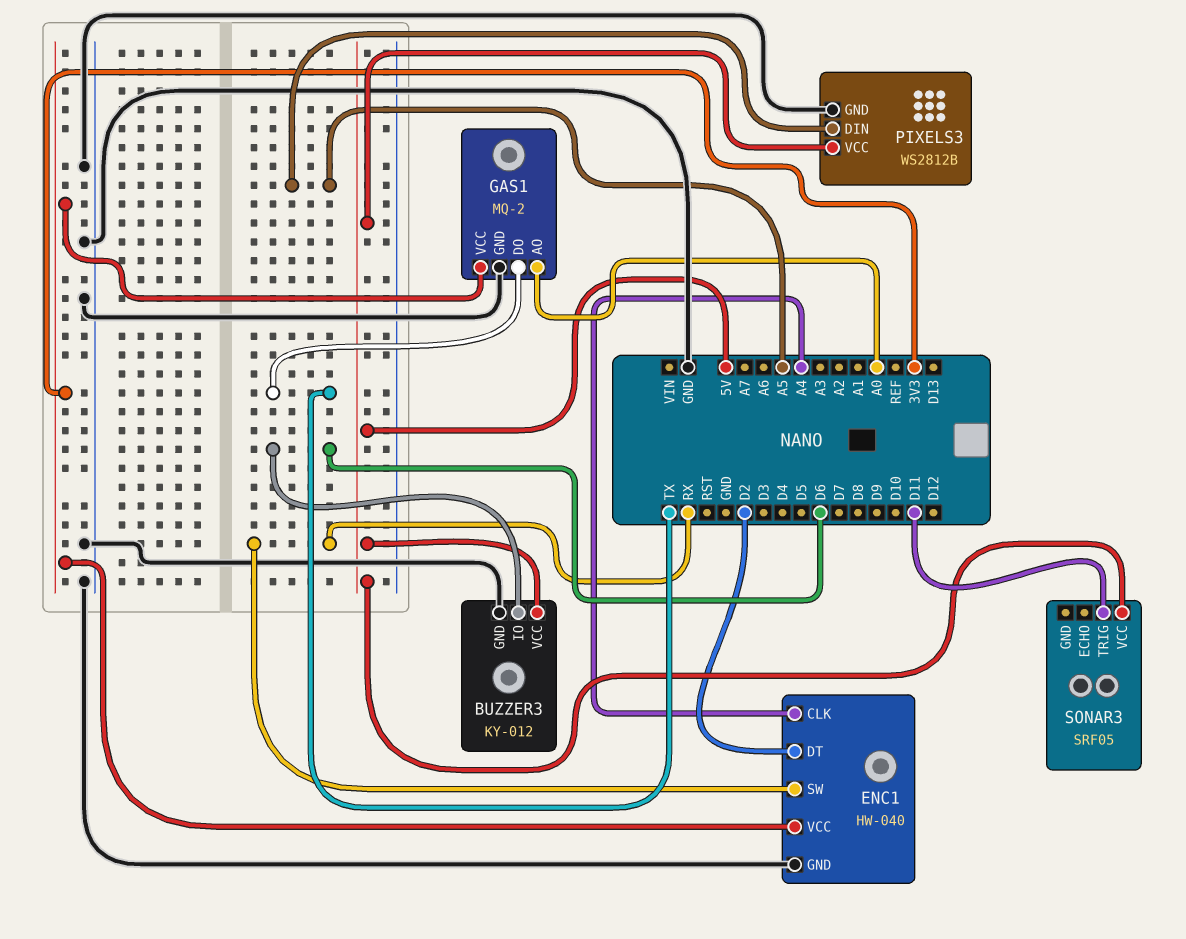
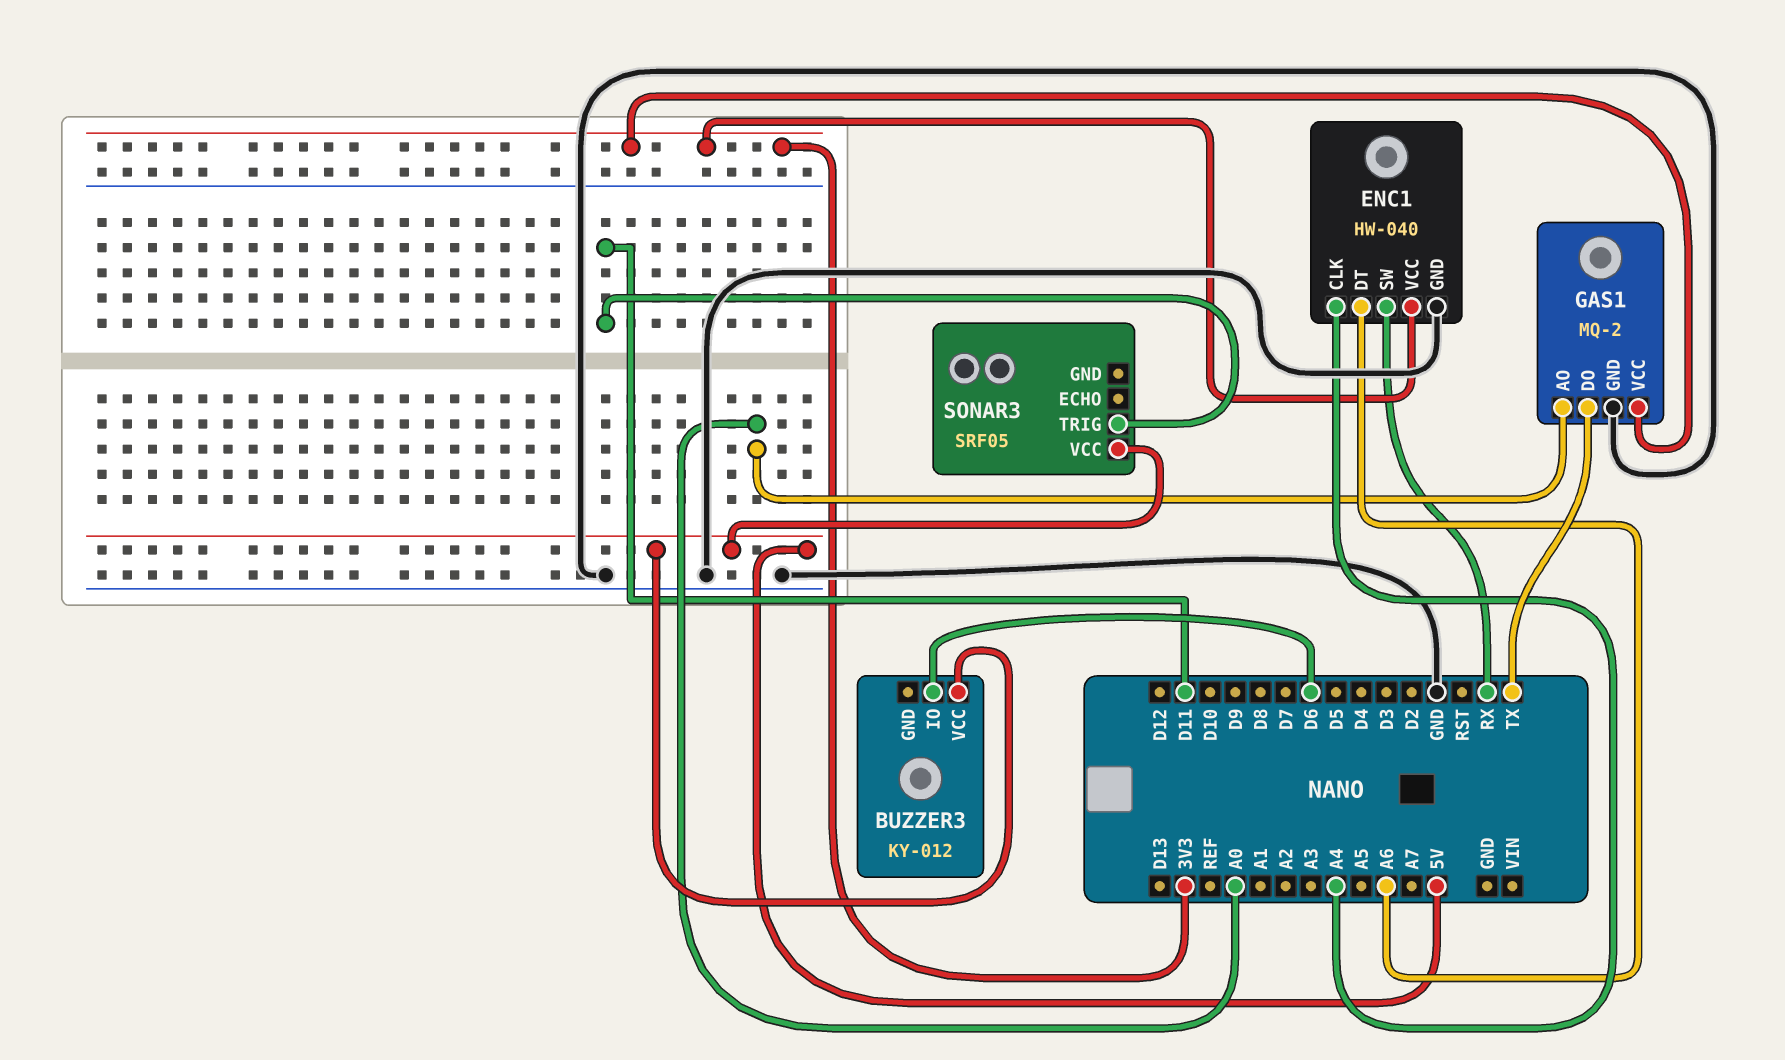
BUZZER3 pin GND: GND -> none
ENC1 pin DT: D2 -> A6
PIXELS3: WS2812B -> none
PIXELS3 pin DIN: A5 -> none
PIXELS3 pin GND: GND -> none
PIXELS3 pin VCC: 5V -> none

